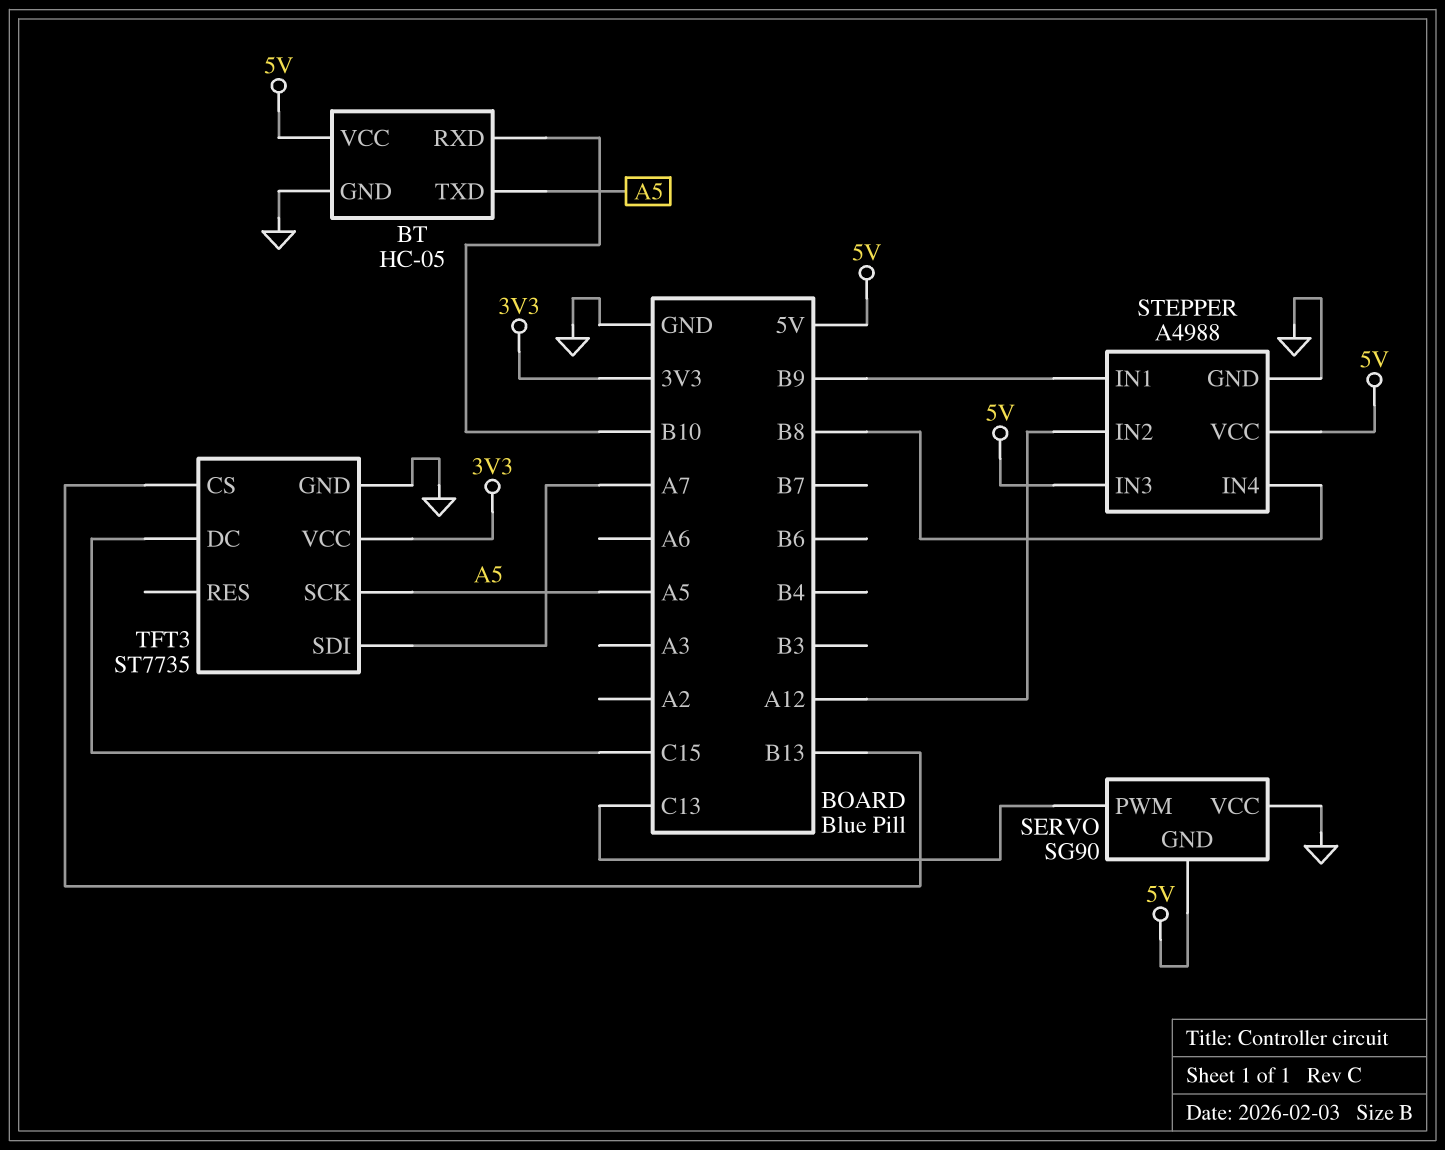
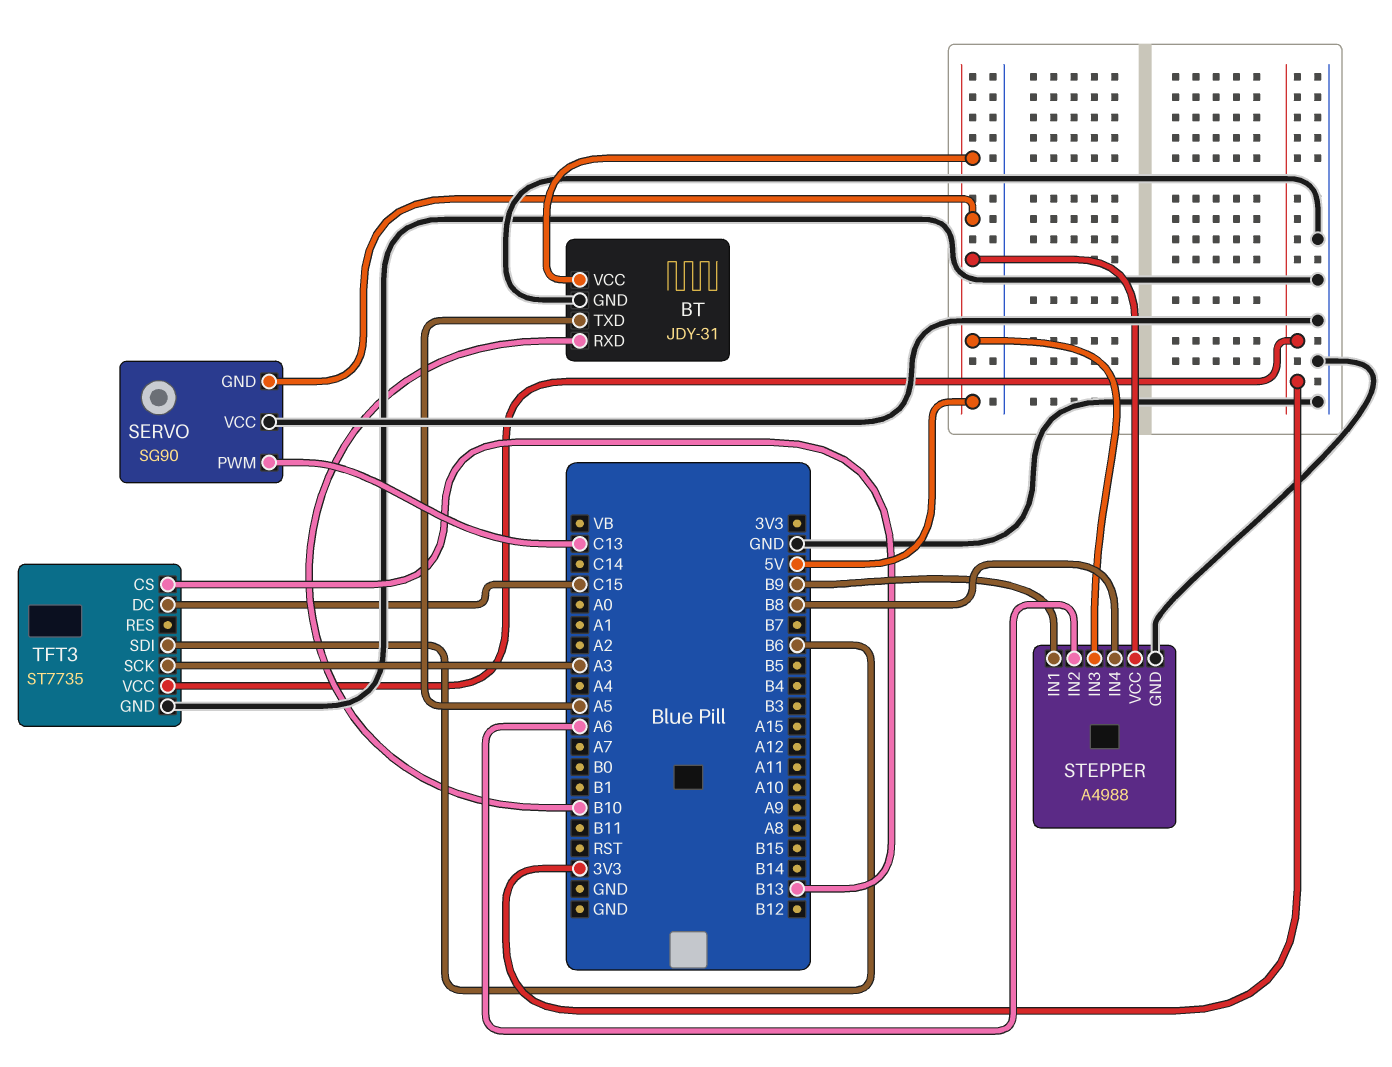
BT: HC-05 -> JDY-31
STEPPER pin IN2: A12 -> A6
TFT3 pin SCK: A5 -> A3
TFT3 pin SDI: A7 -> B6

